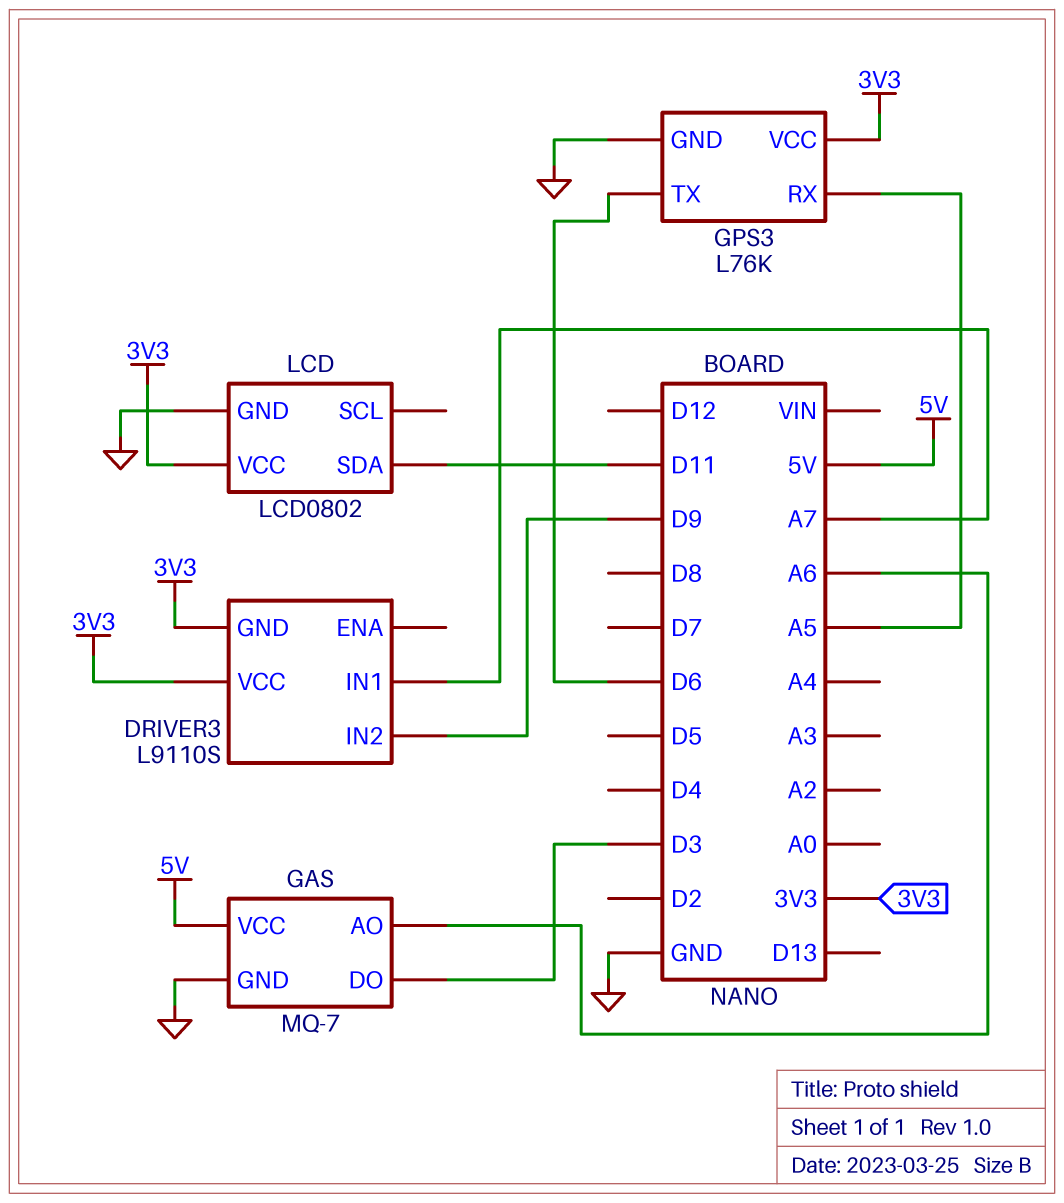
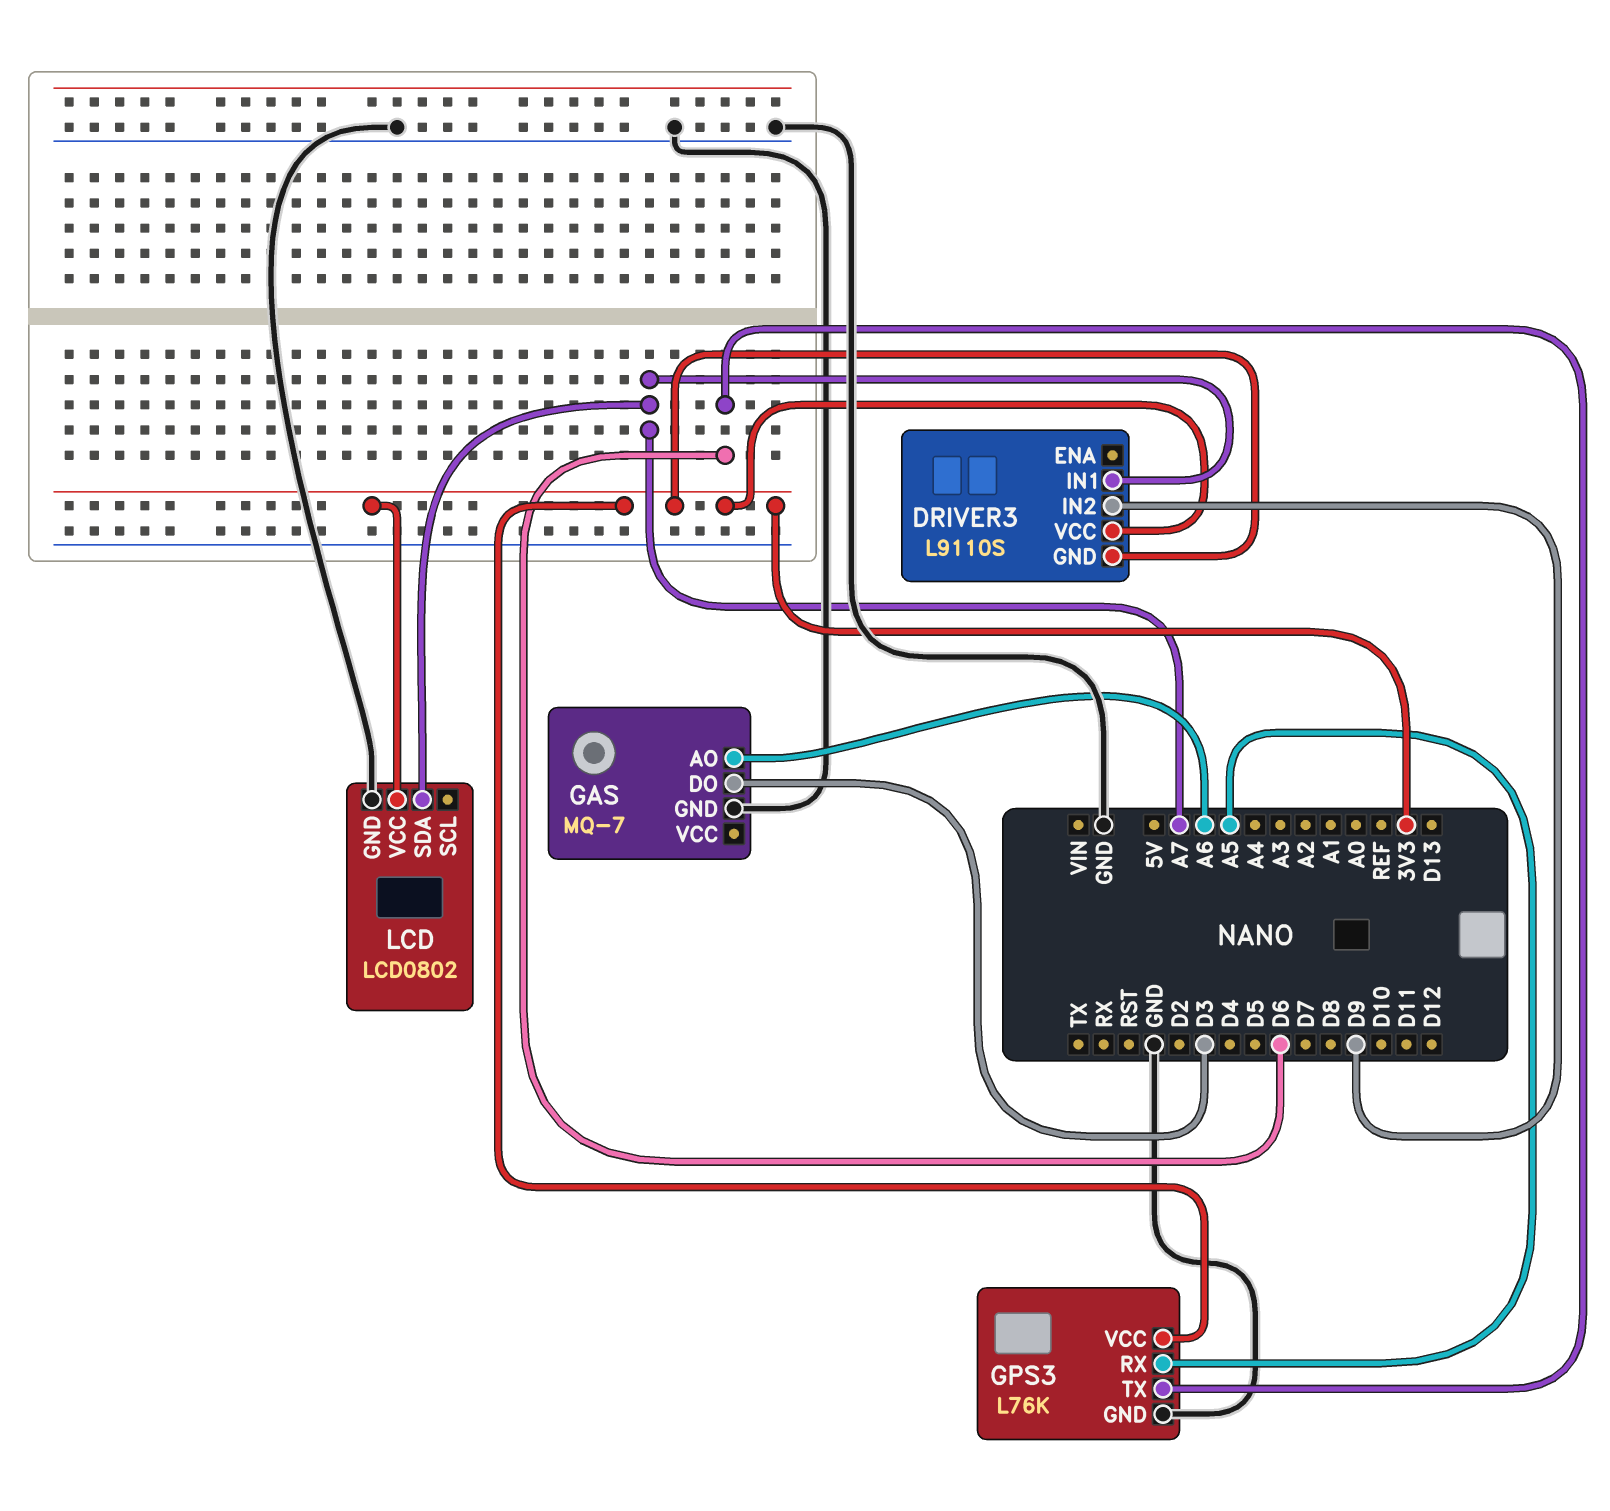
GAS pin VCC: 5V -> none
LCD pin SDA: D11 -> A7

